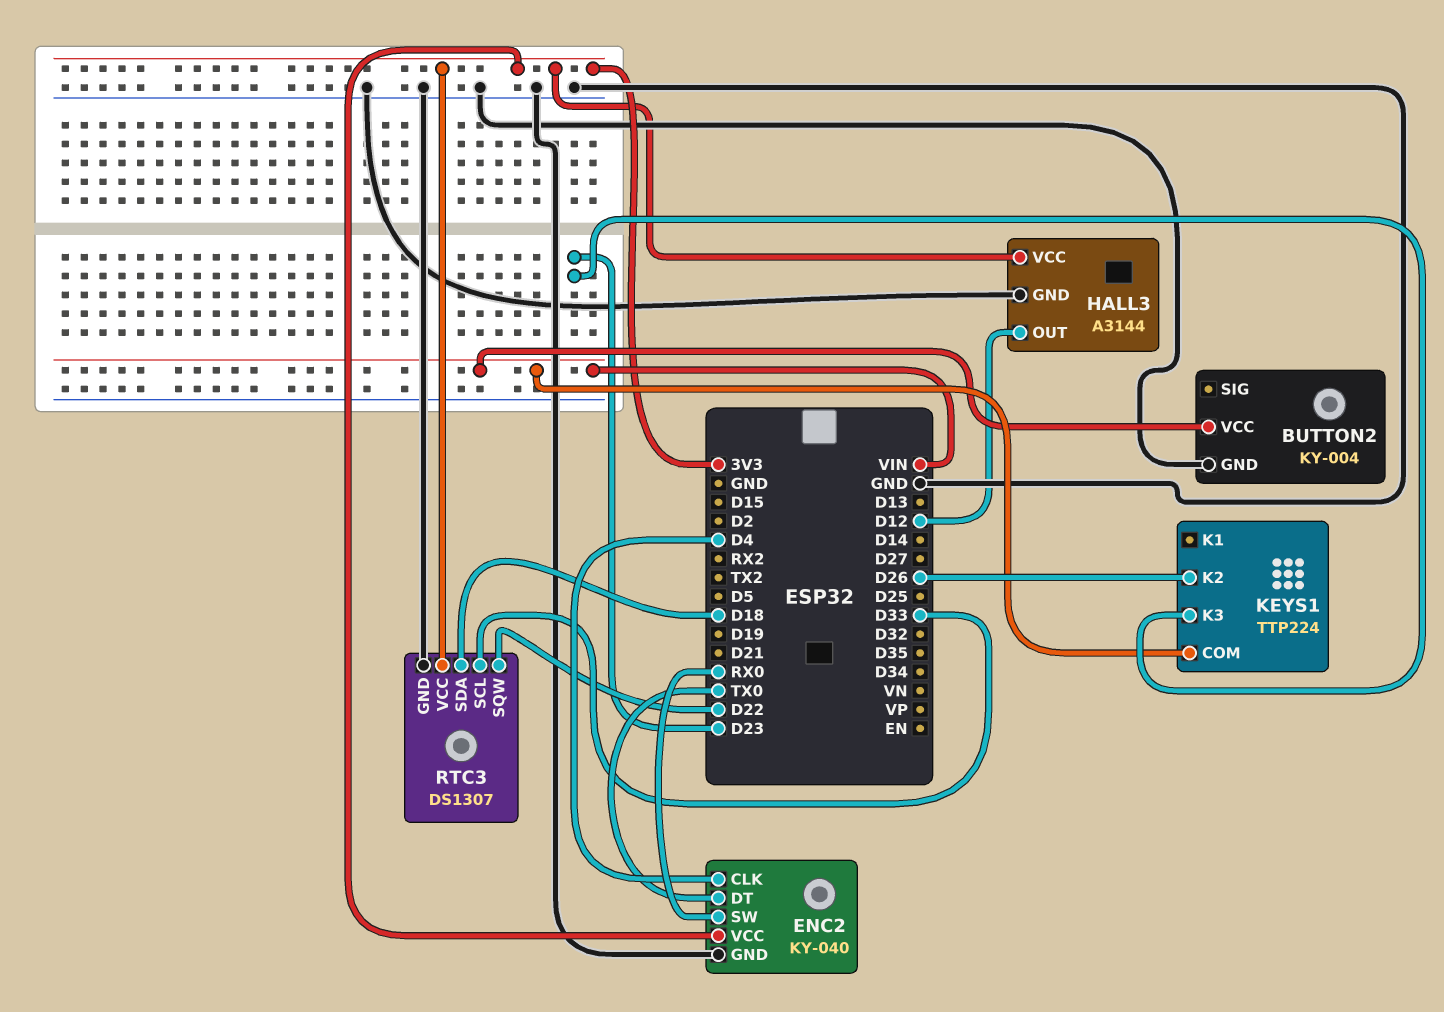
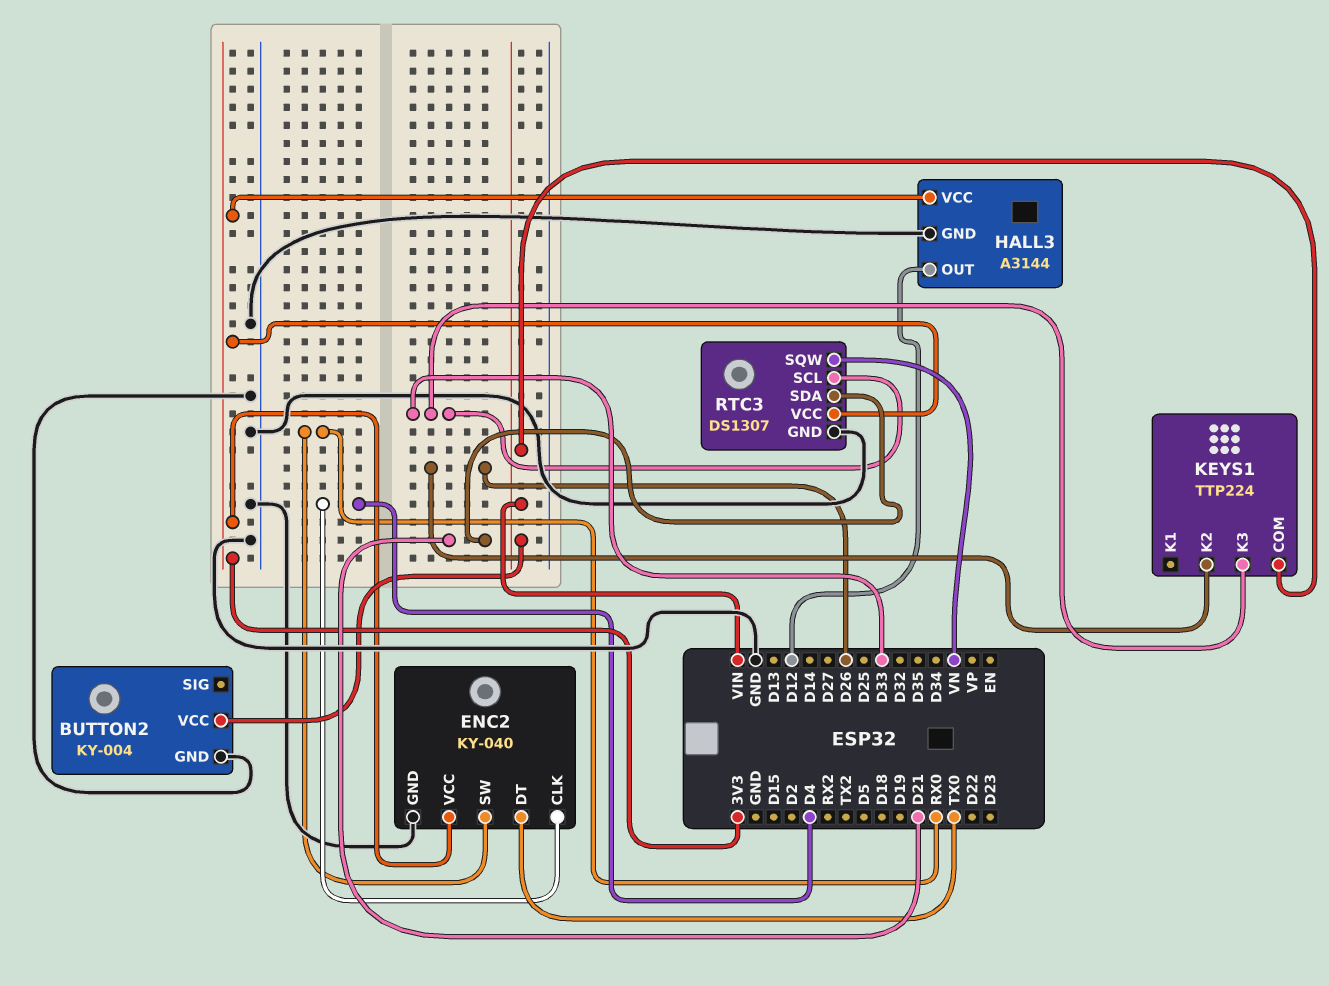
KEYS1 pin K3: D23 -> D33
RTC3 pin SDA: D18 -> D21
RTC3 pin SQW: D22 -> VN

